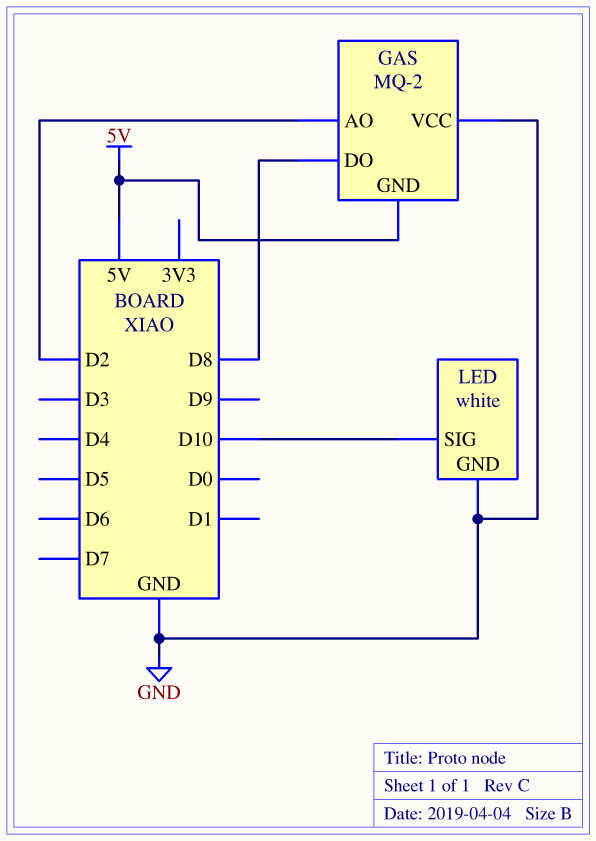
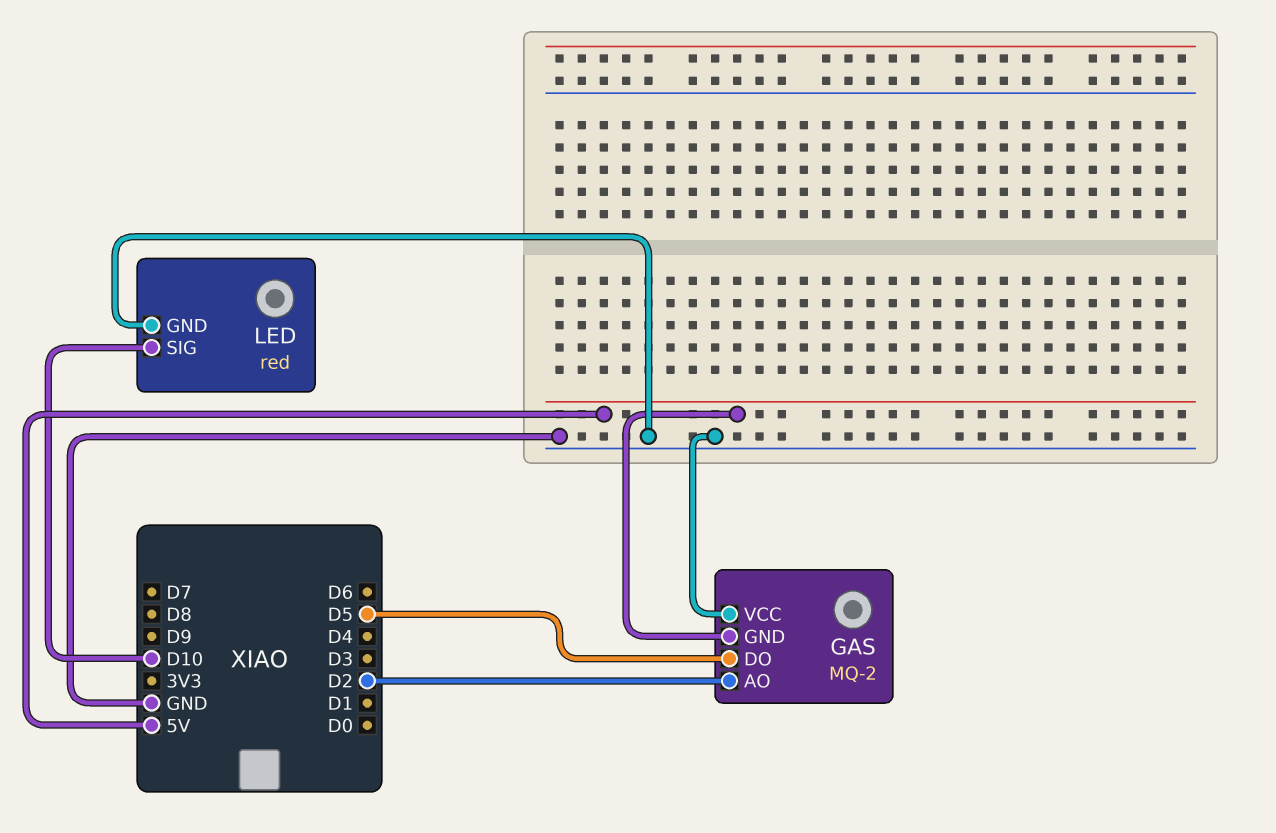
GAS pin DO: D8 -> D5
LED: white -> red

